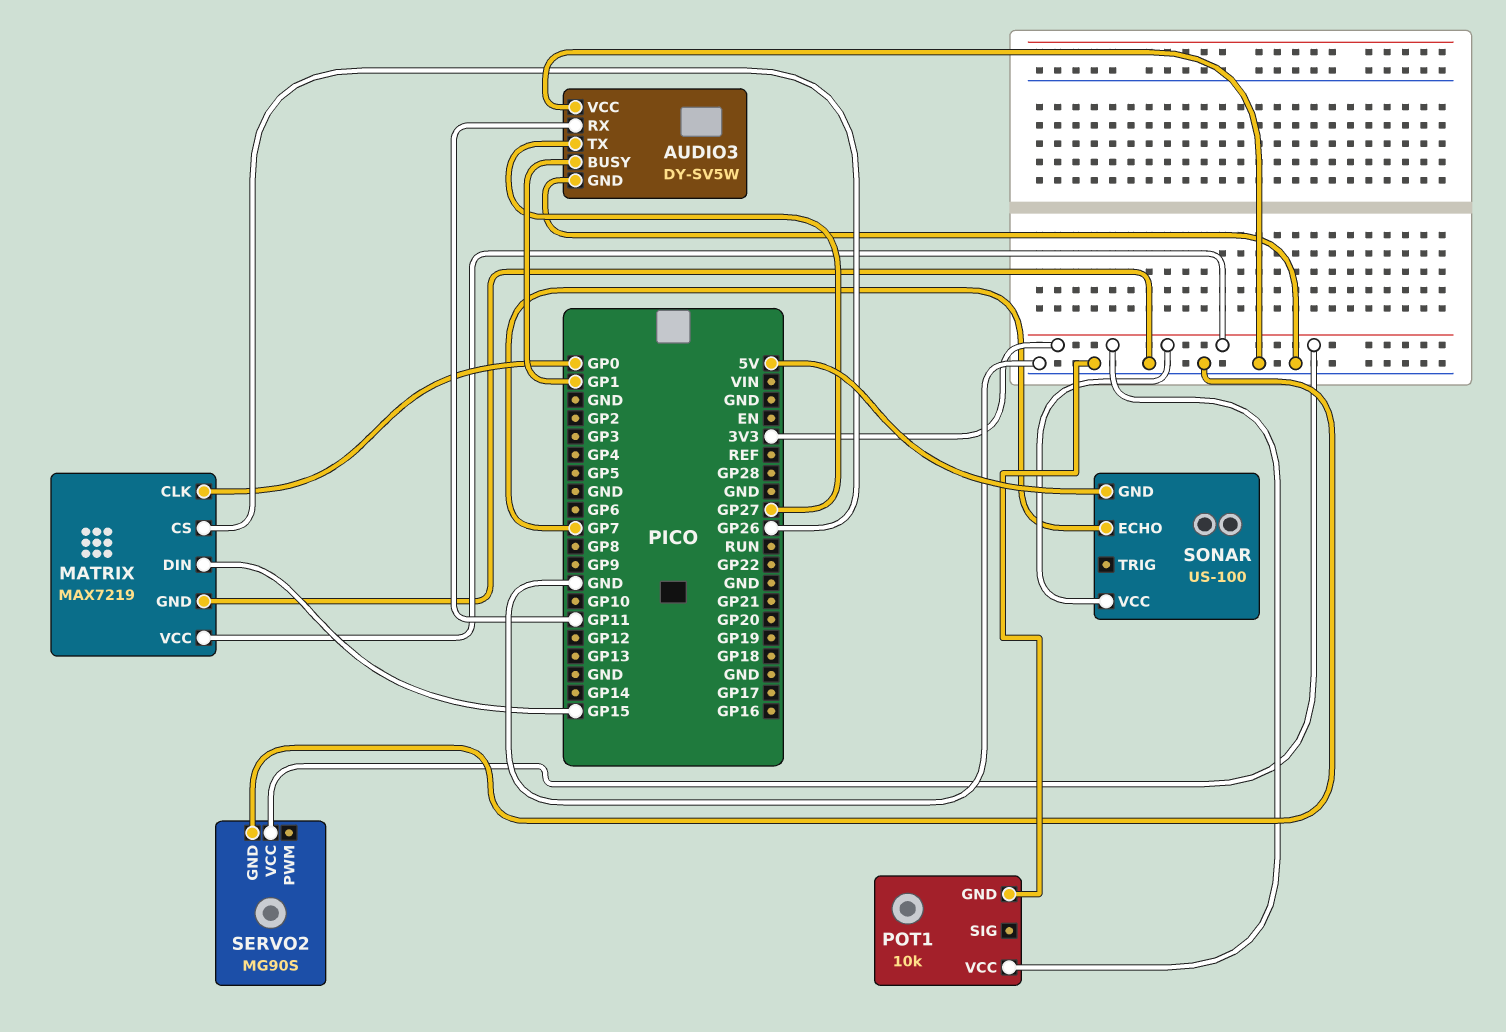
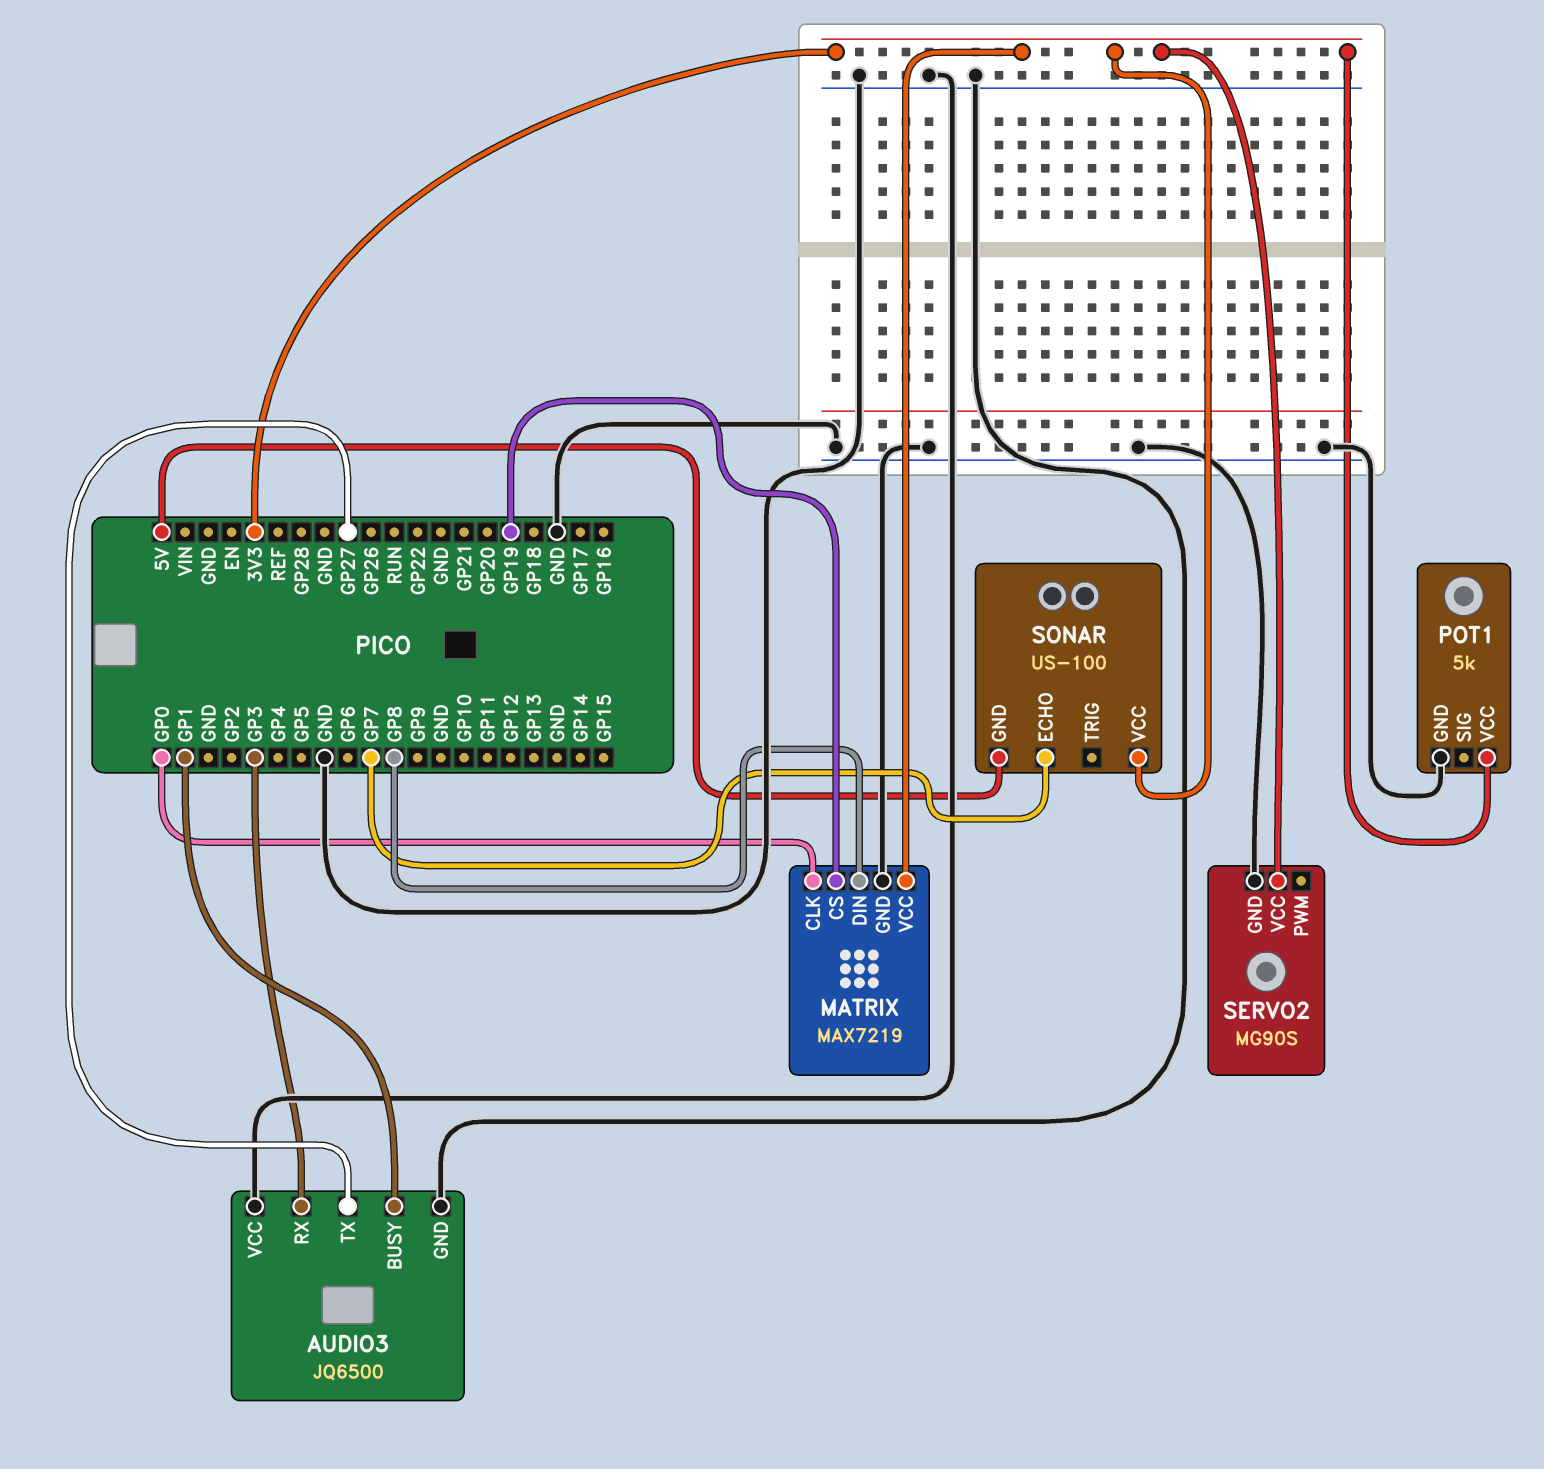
AUDIO3: DY-SV5W -> JQ6500
AUDIO3 pin RX: GP11 -> GP3
MATRIX pin CS: GP26 -> GP19
MATRIX pin DIN: GP15 -> GP8
POT1: 10k -> 5k

